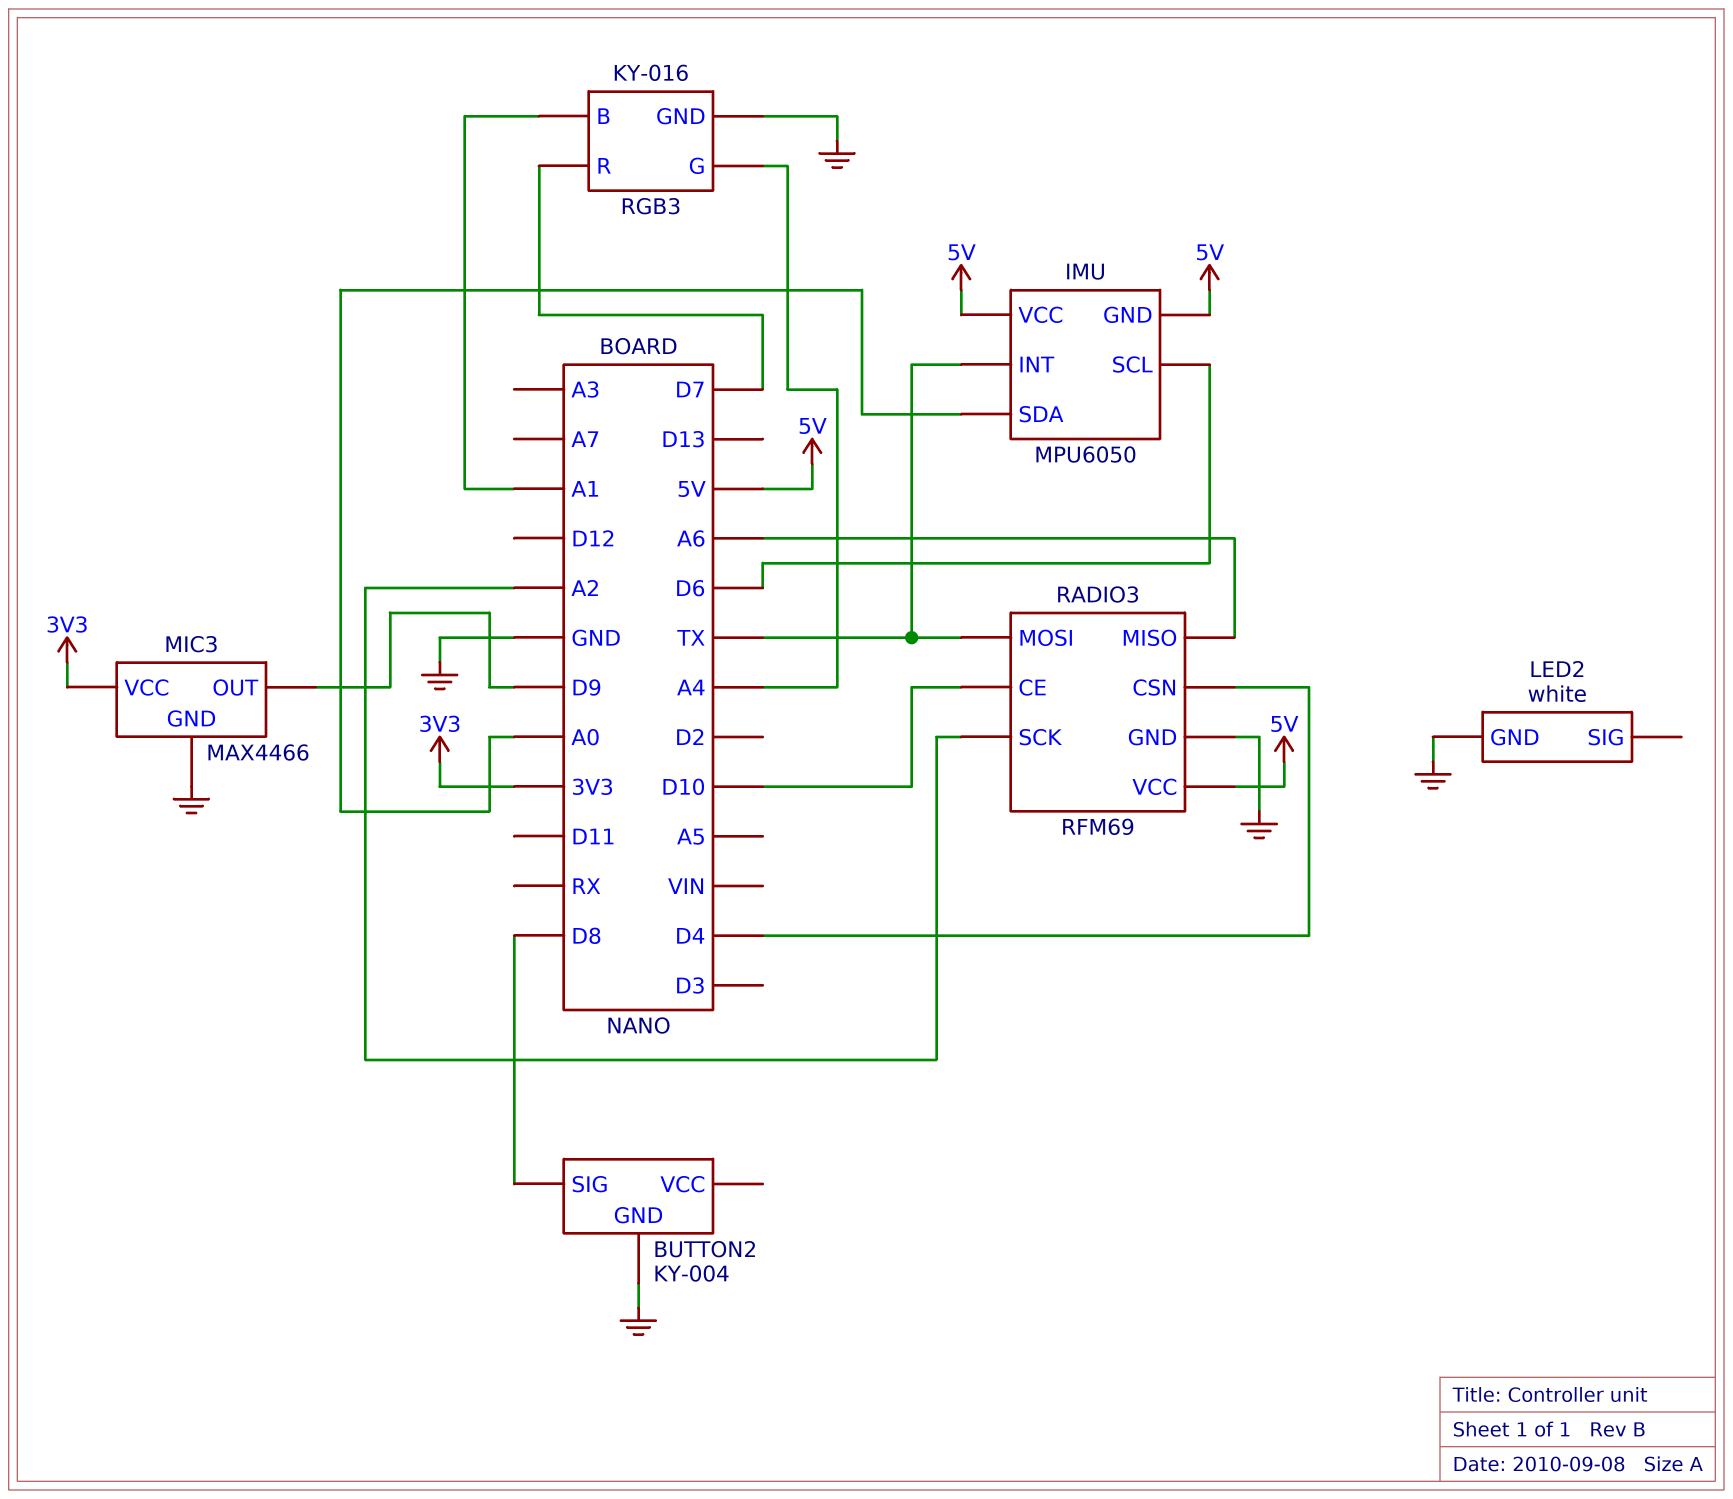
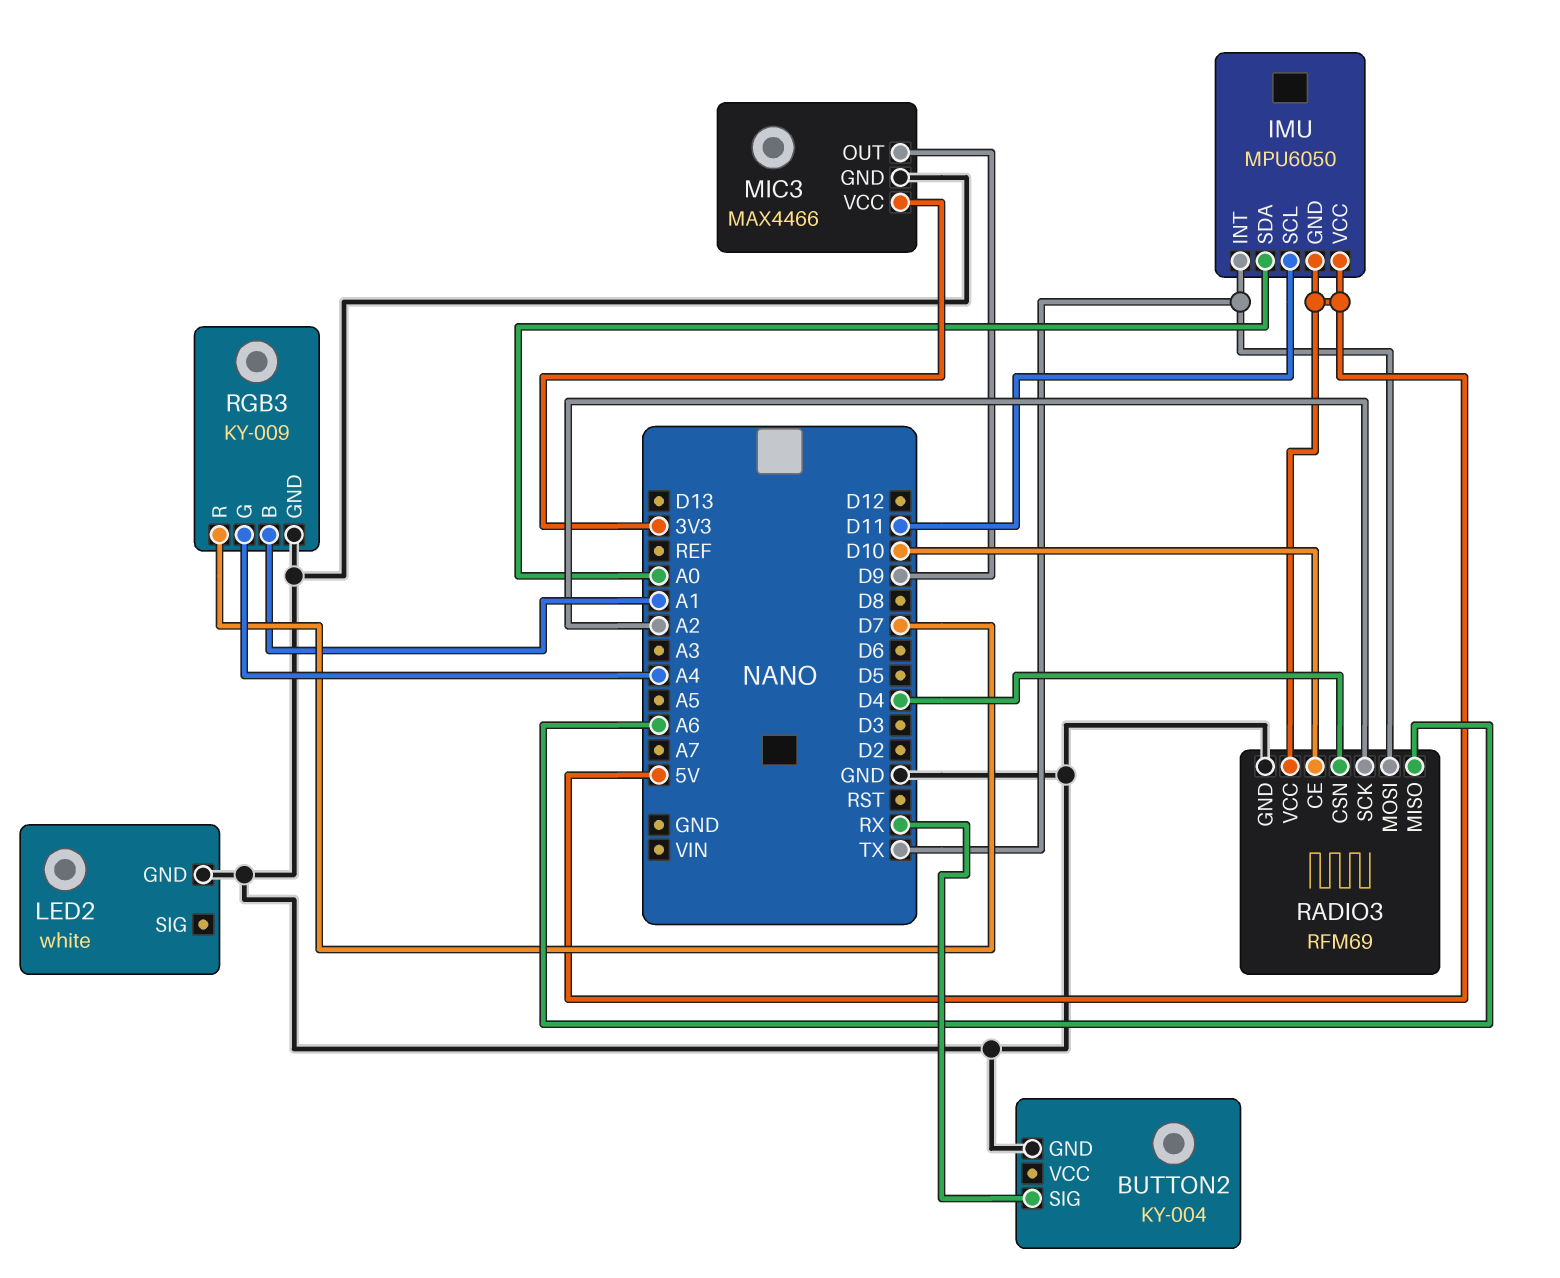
BUTTON2 pin SIG: D8 -> RX
IMU pin SCL: D6 -> D11
RGB3: KY-016 -> KY-009

